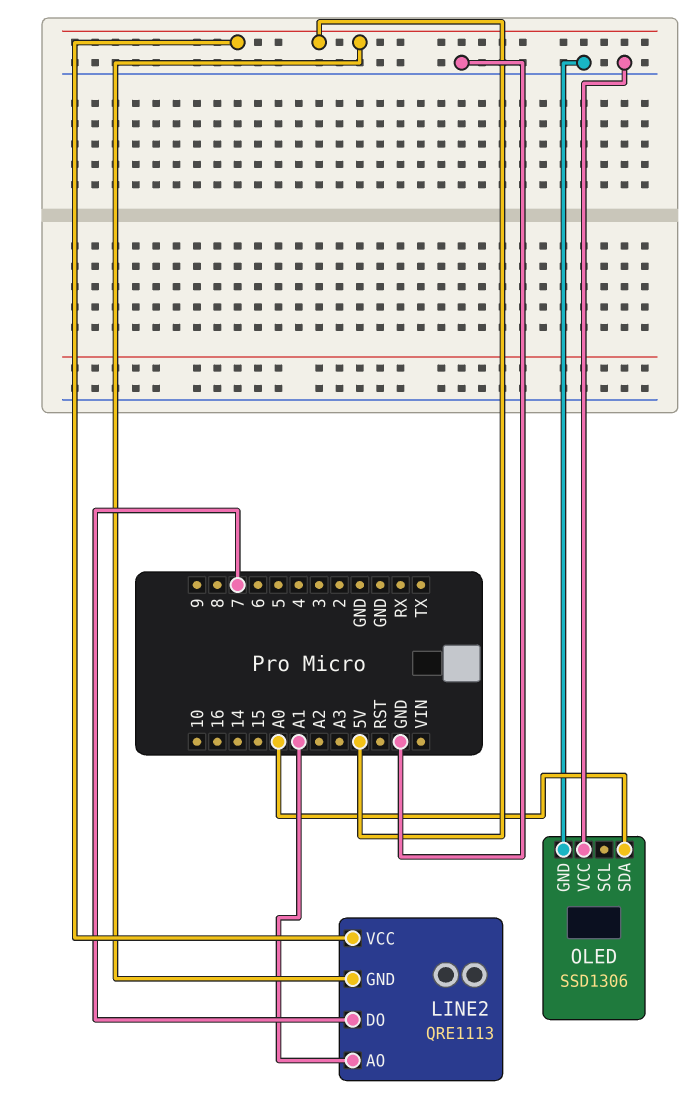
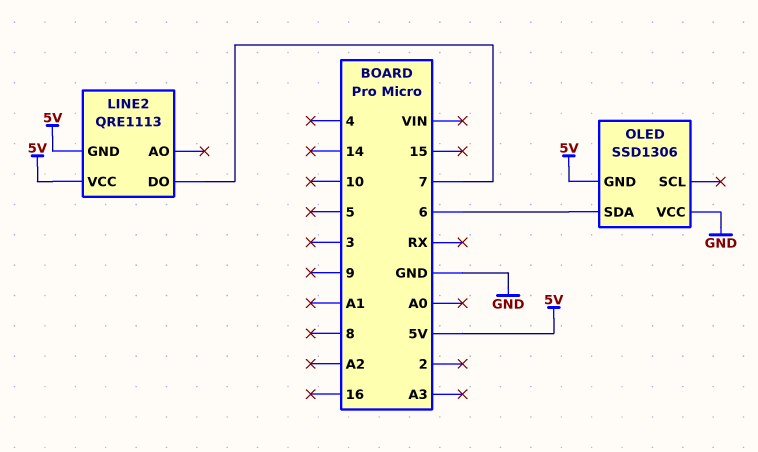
LINE2 pin AO: A1 -> none
OLED pin GND: GND -> 5V
OLED pin SDA: A0 -> 6

